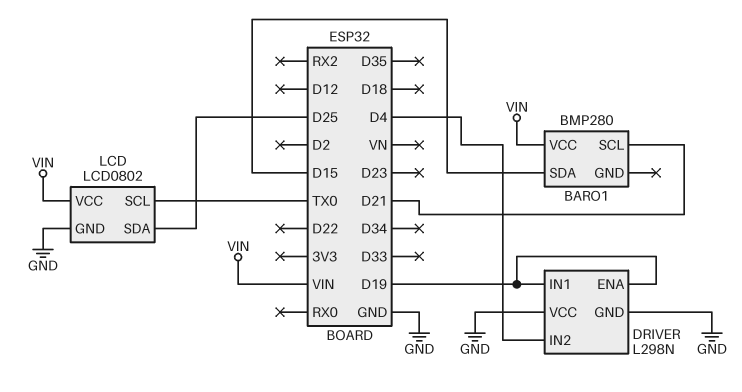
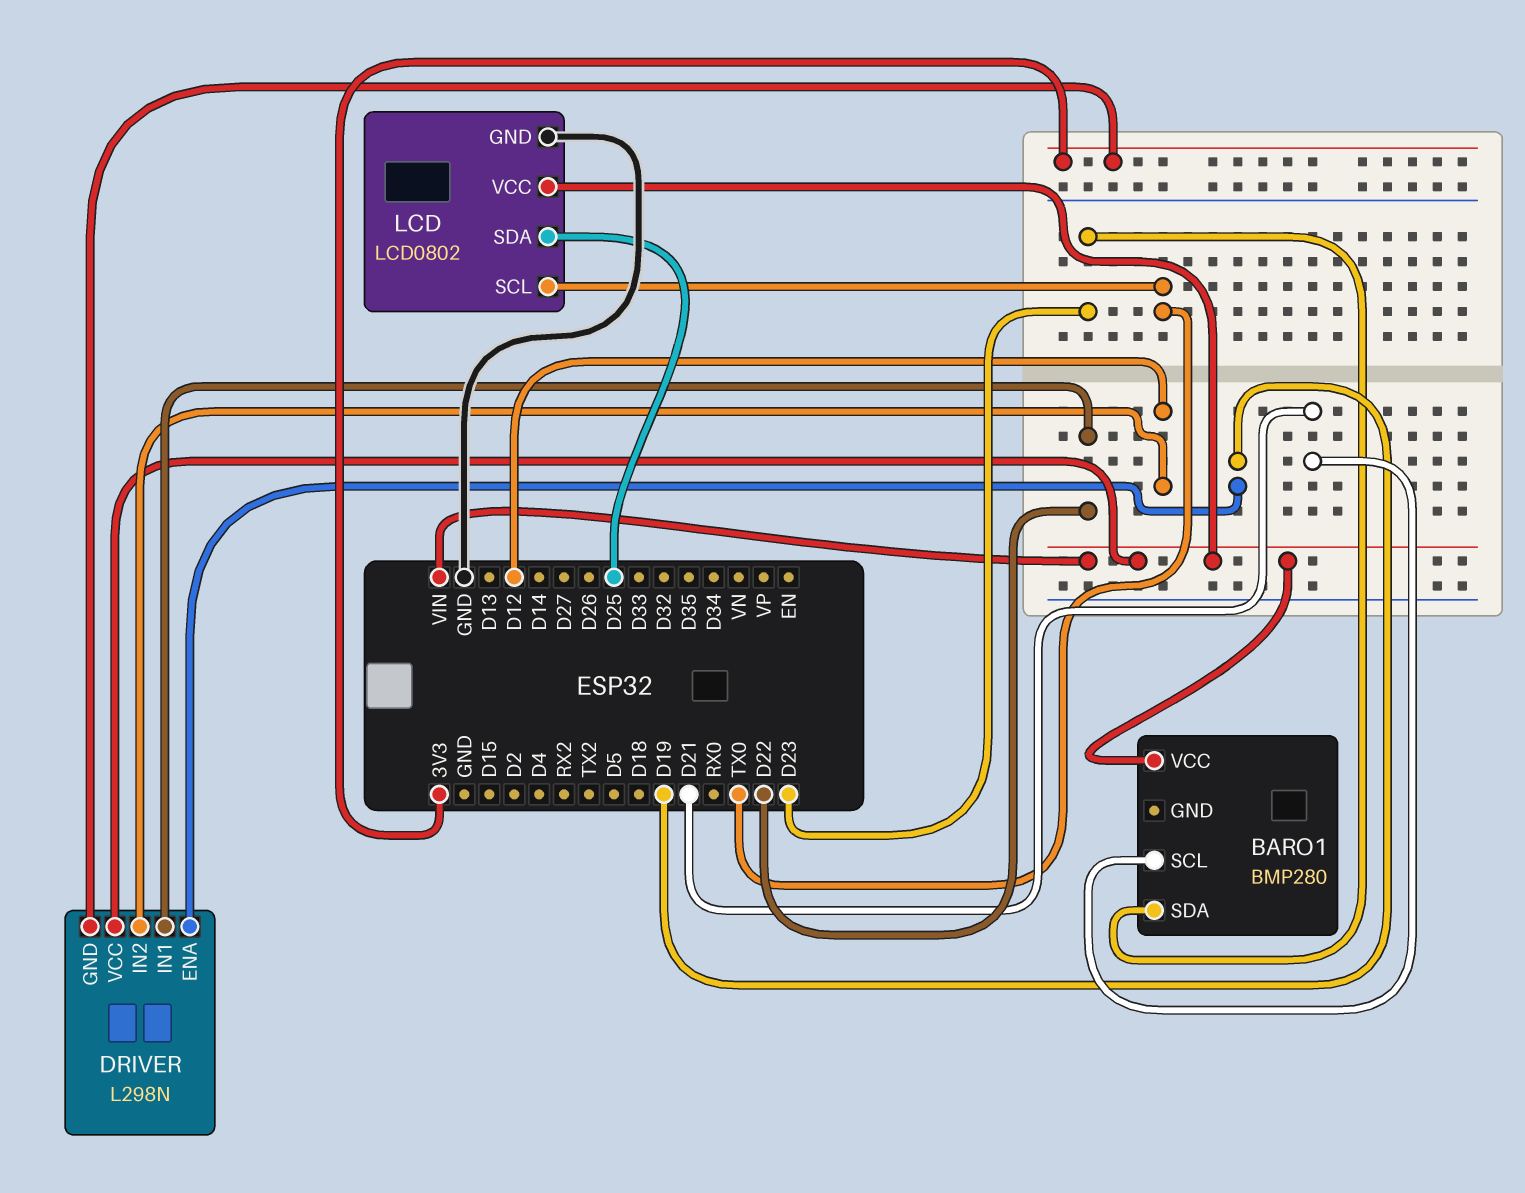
BARO1 pin SDA: D15 -> D23
DRIVER pin GND: GND -> 3V3
DRIVER pin IN1: D19 -> D22
DRIVER pin IN2: D4 -> D12
DRIVER pin VCC: GND -> VIN

